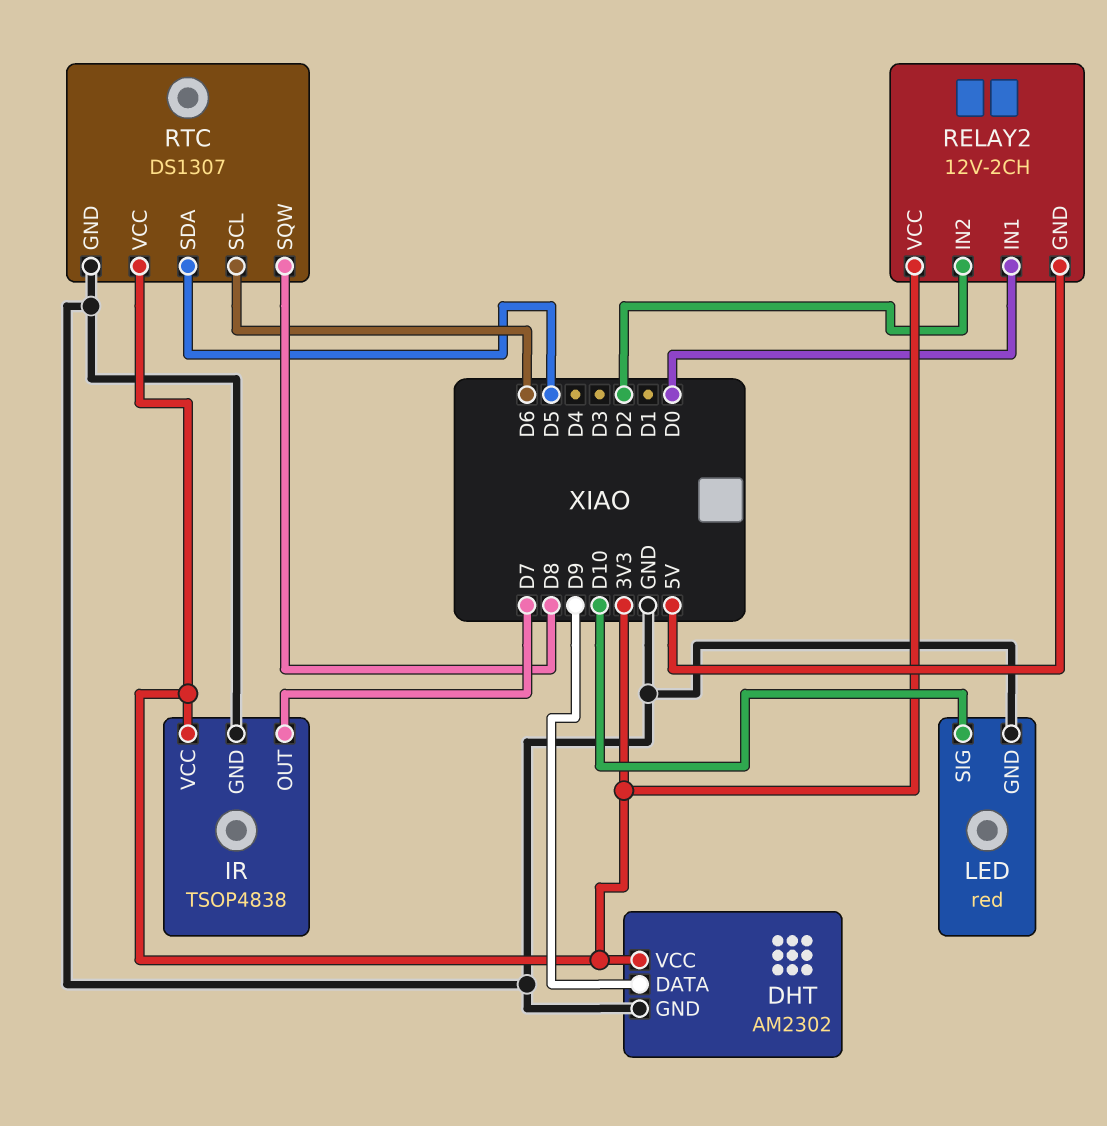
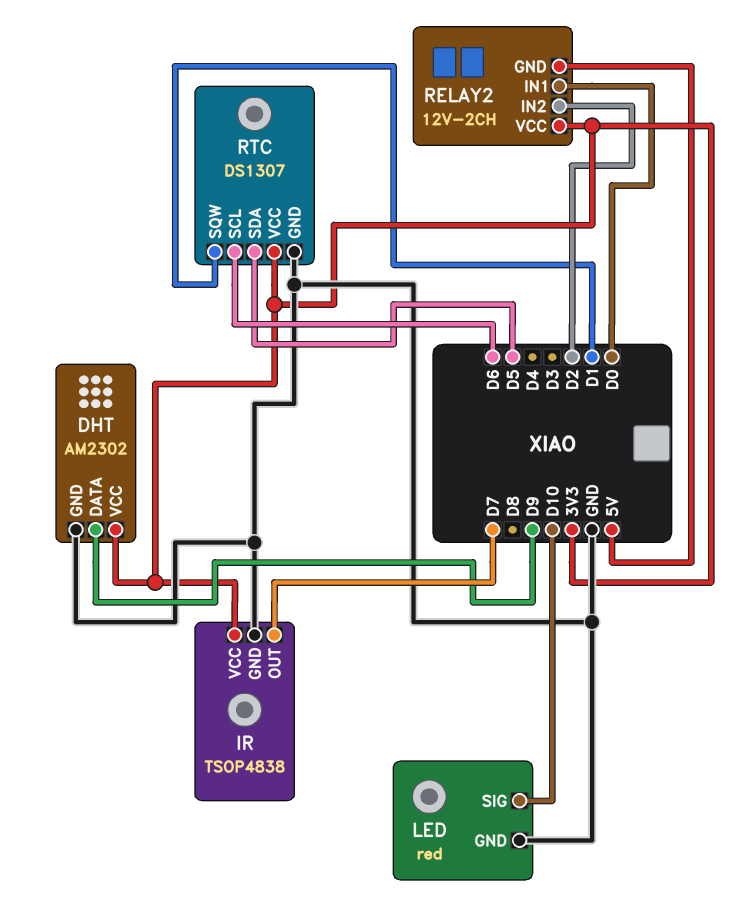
RTC pin SQW: D8 -> D1

